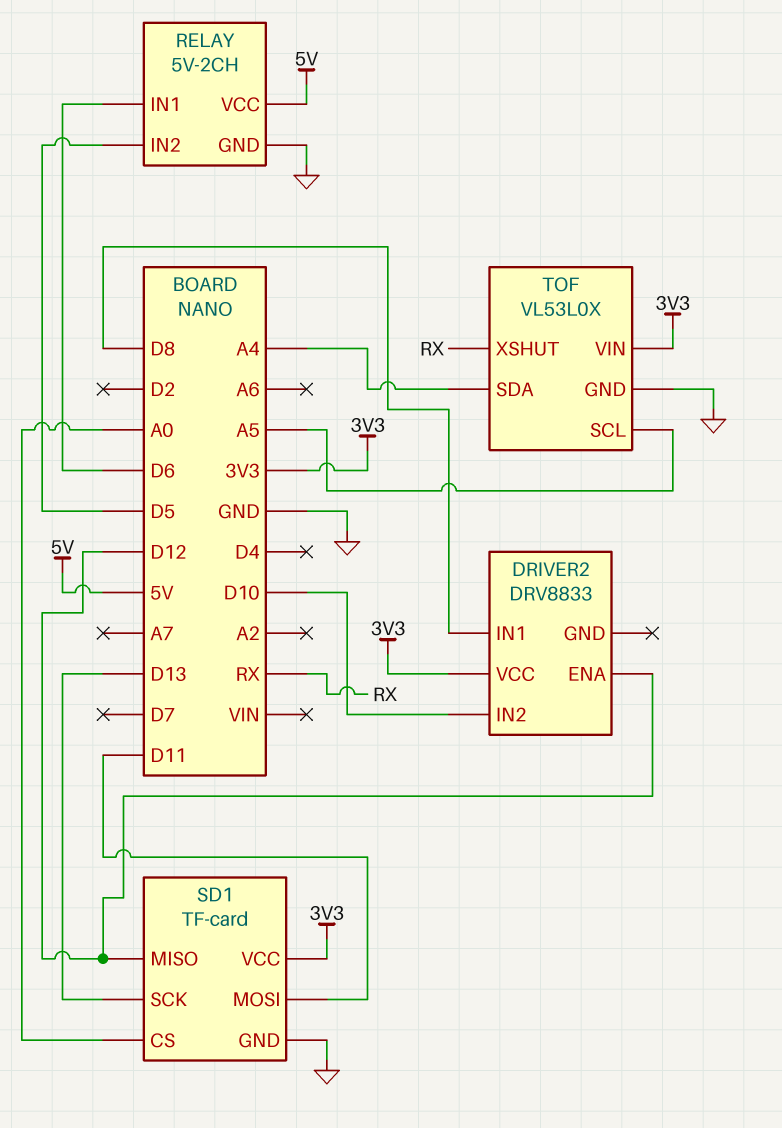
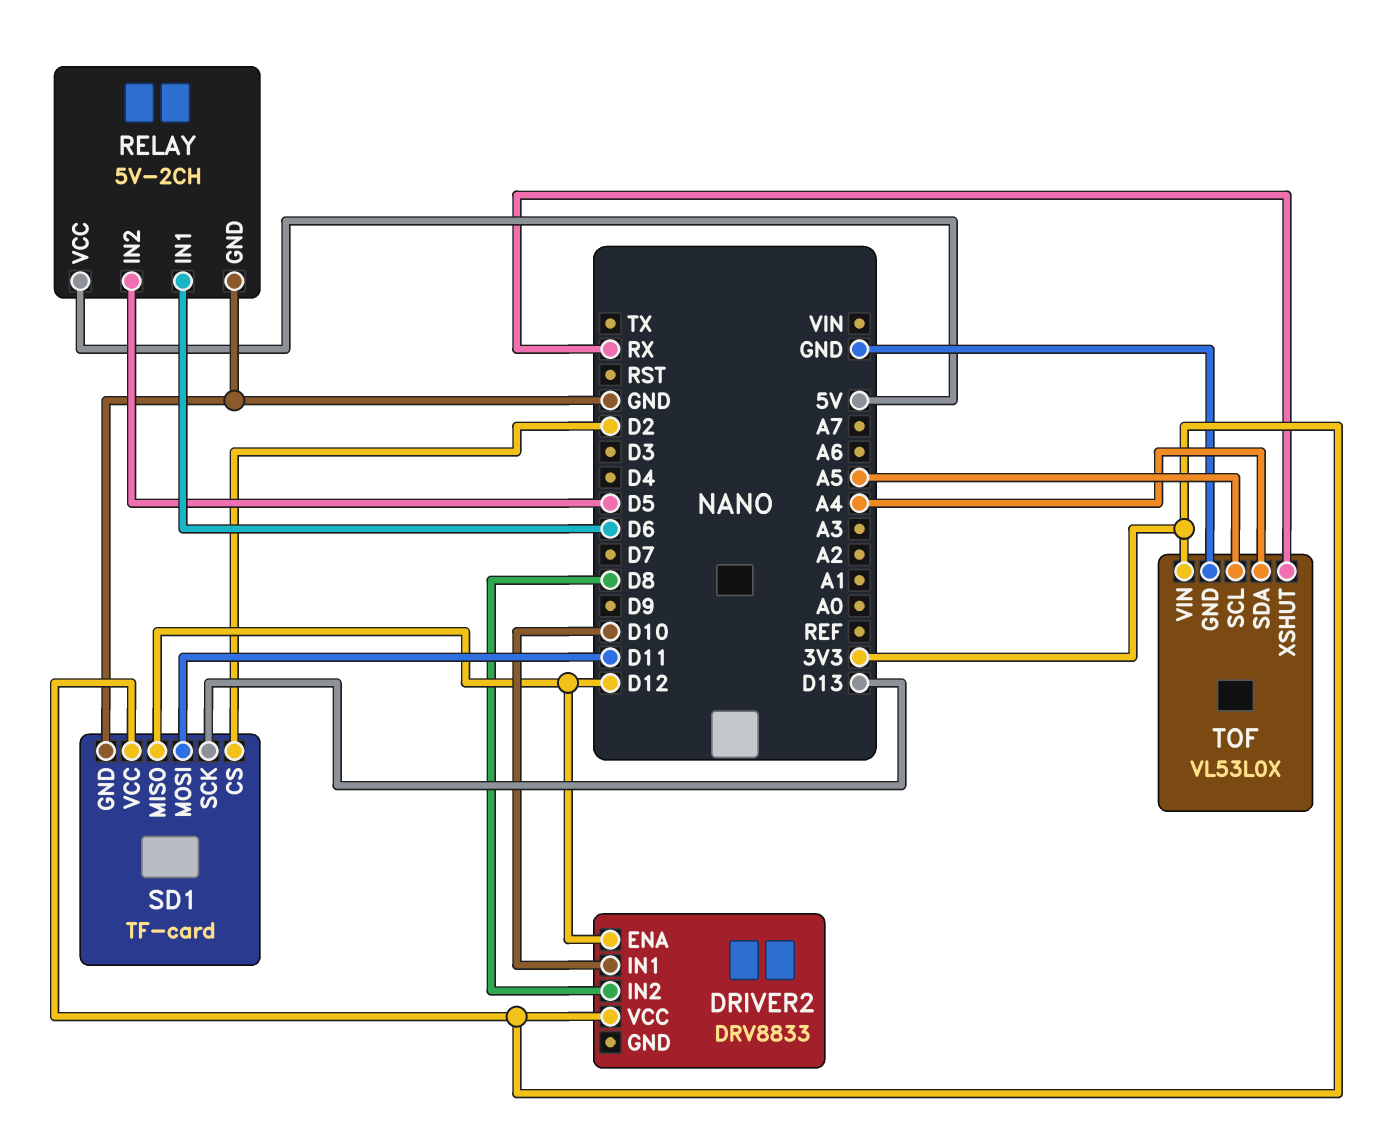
DRIVER2 pin IN1: D8 -> D10
DRIVER2 pin IN2: D10 -> D8
SD1 pin CS: A0 -> D2

